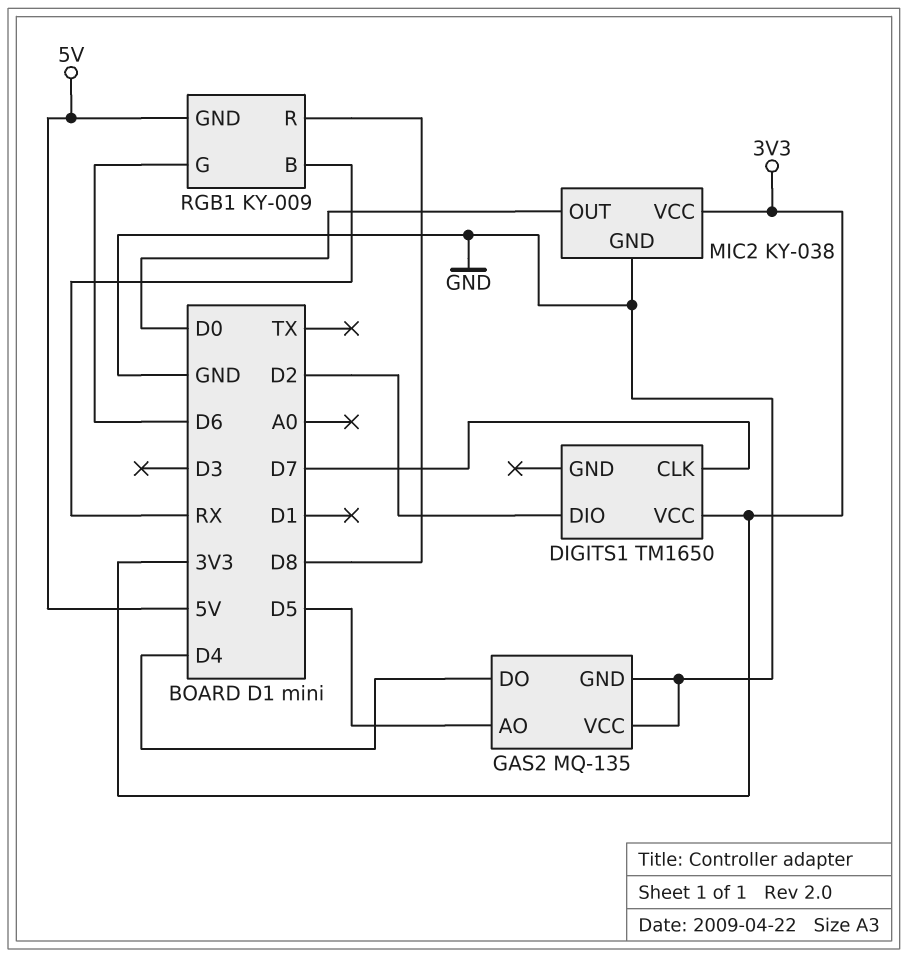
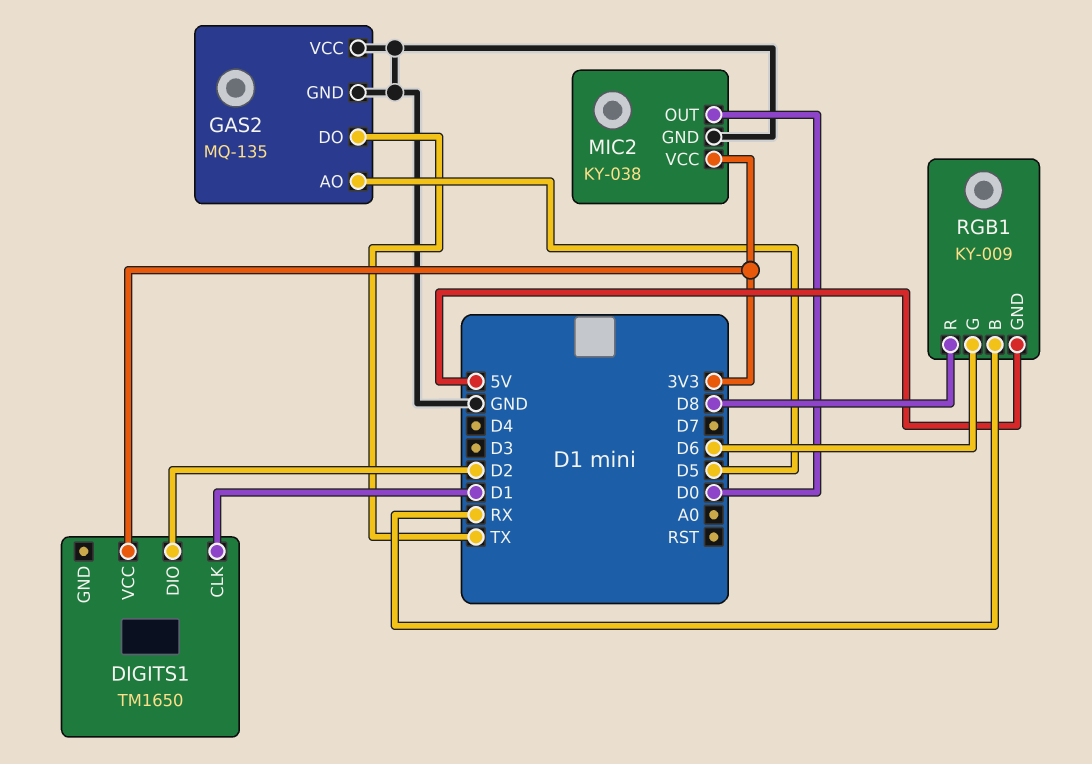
DIGITS1 pin CLK: D7 -> D1
GAS2 pin DO: D4 -> TX

